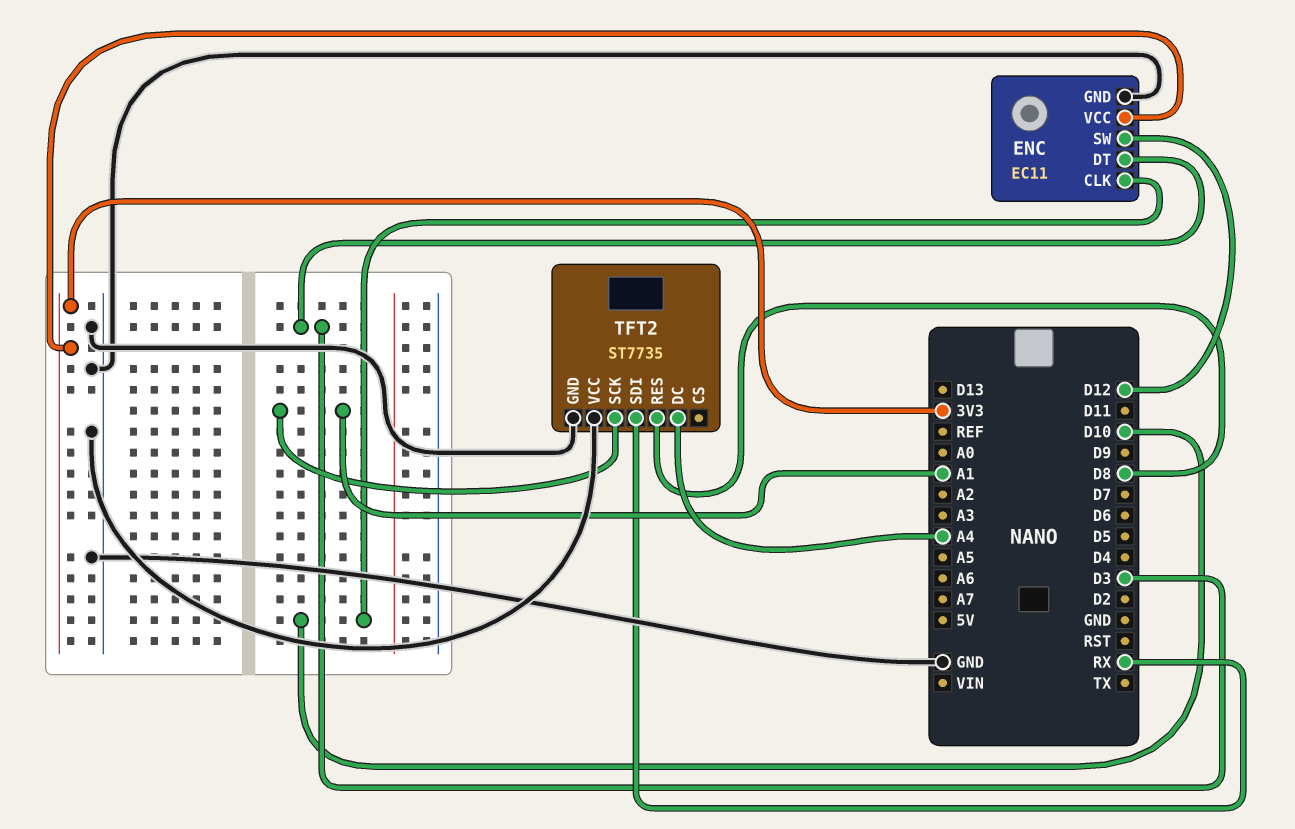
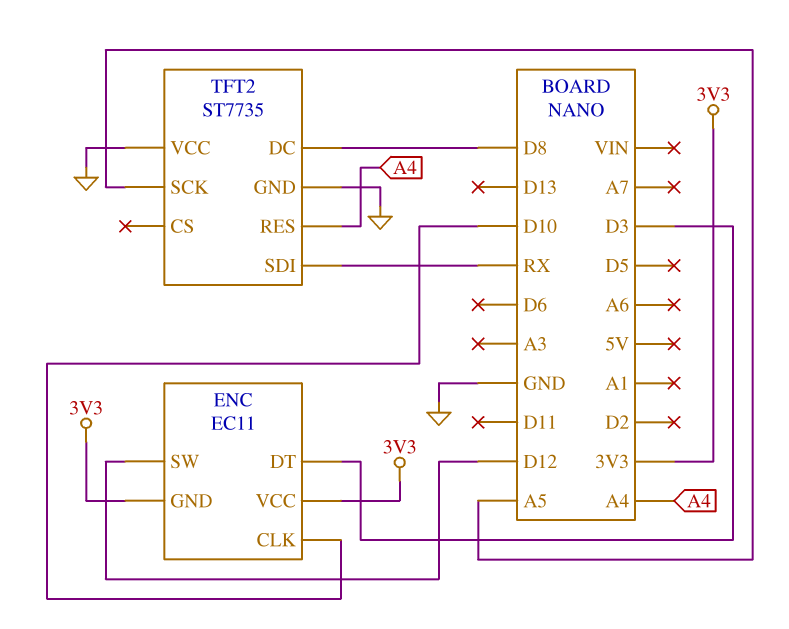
ENC pin GND: GND -> 3V3
TFT2 pin DC: A4 -> D8
TFT2 pin RES: D8 -> A4
TFT2 pin SCK: A1 -> A5

